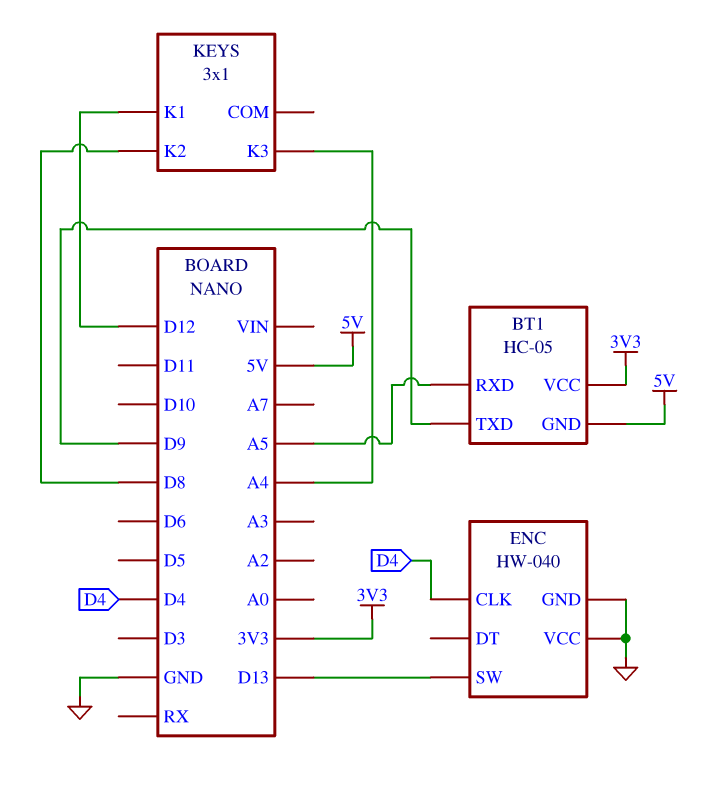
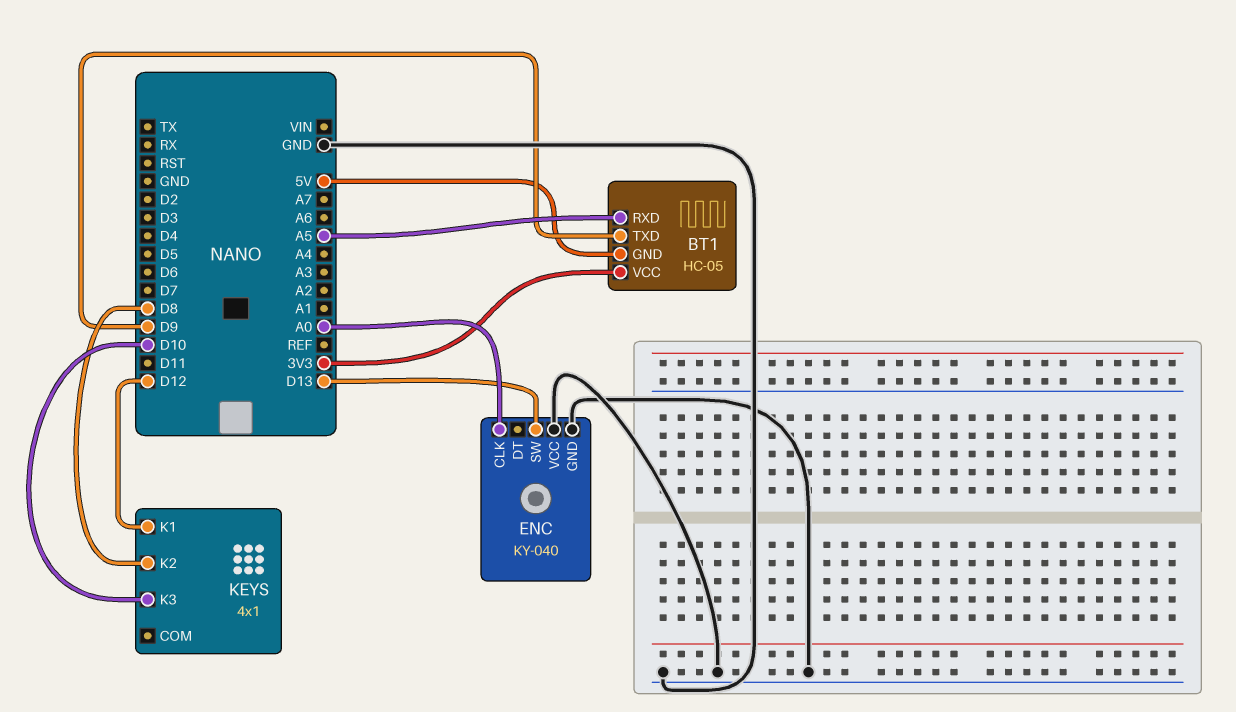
ENC: HW-040 -> KY-040
ENC pin CLK: D4 -> A0
KEYS: 3x1 -> 4x1
KEYS pin K3: A4 -> D10

